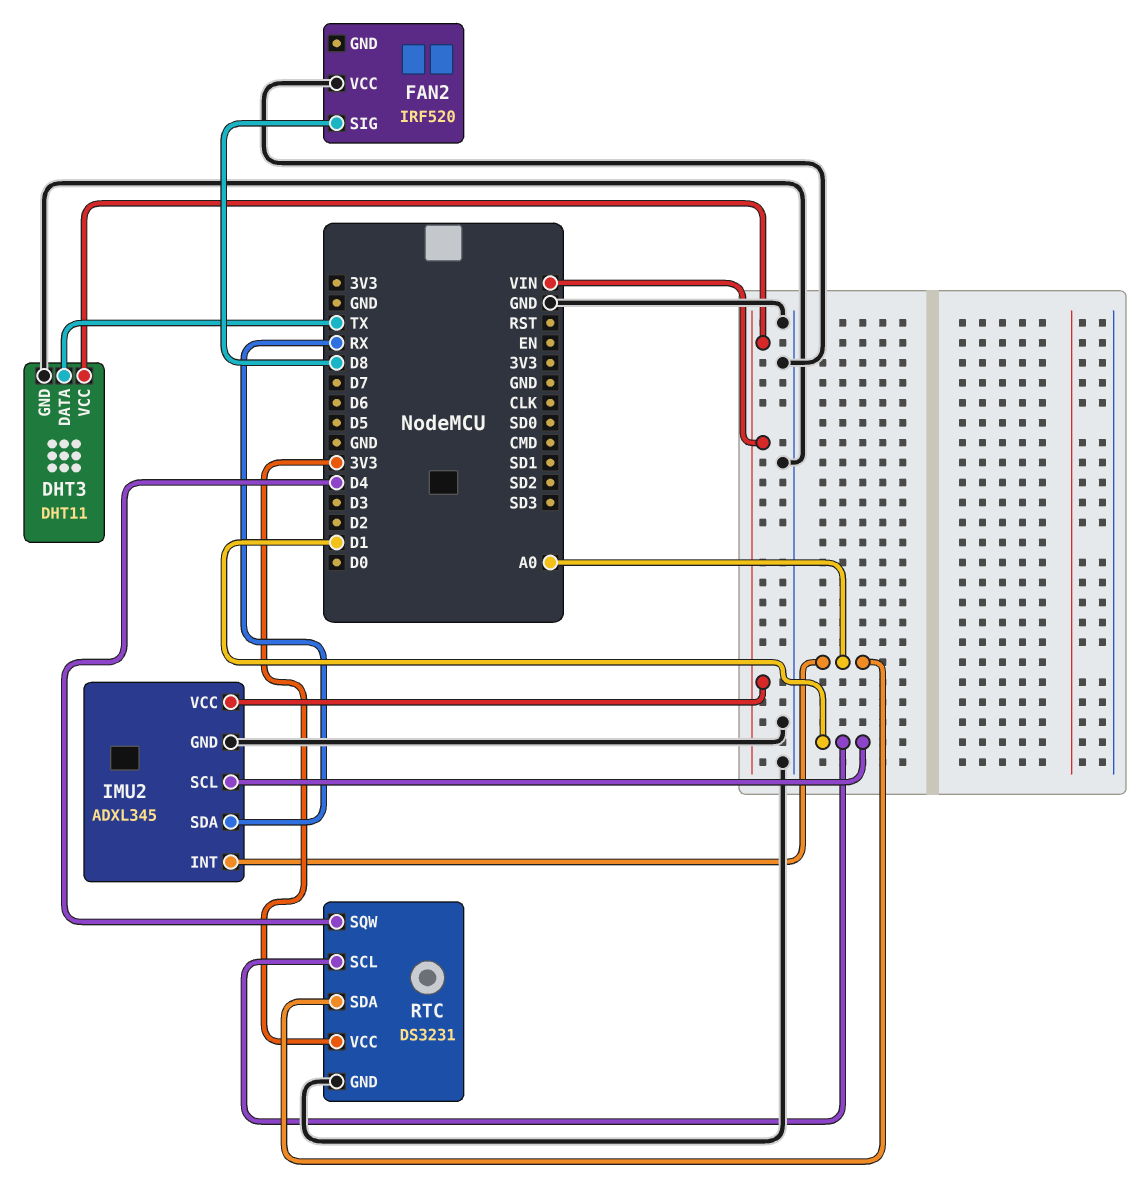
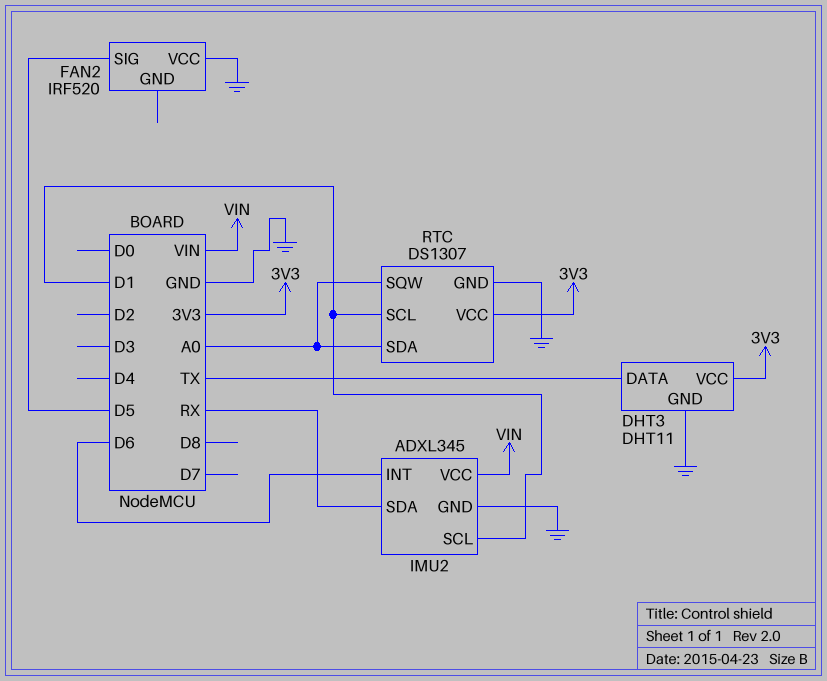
DHT3 pin VCC: VIN -> 3V3
FAN2 pin SIG: D8 -> D5
IMU2 pin INT: A0 -> D6
RTC: DS3231 -> DS1307
RTC pin SQW: D4 -> A0

